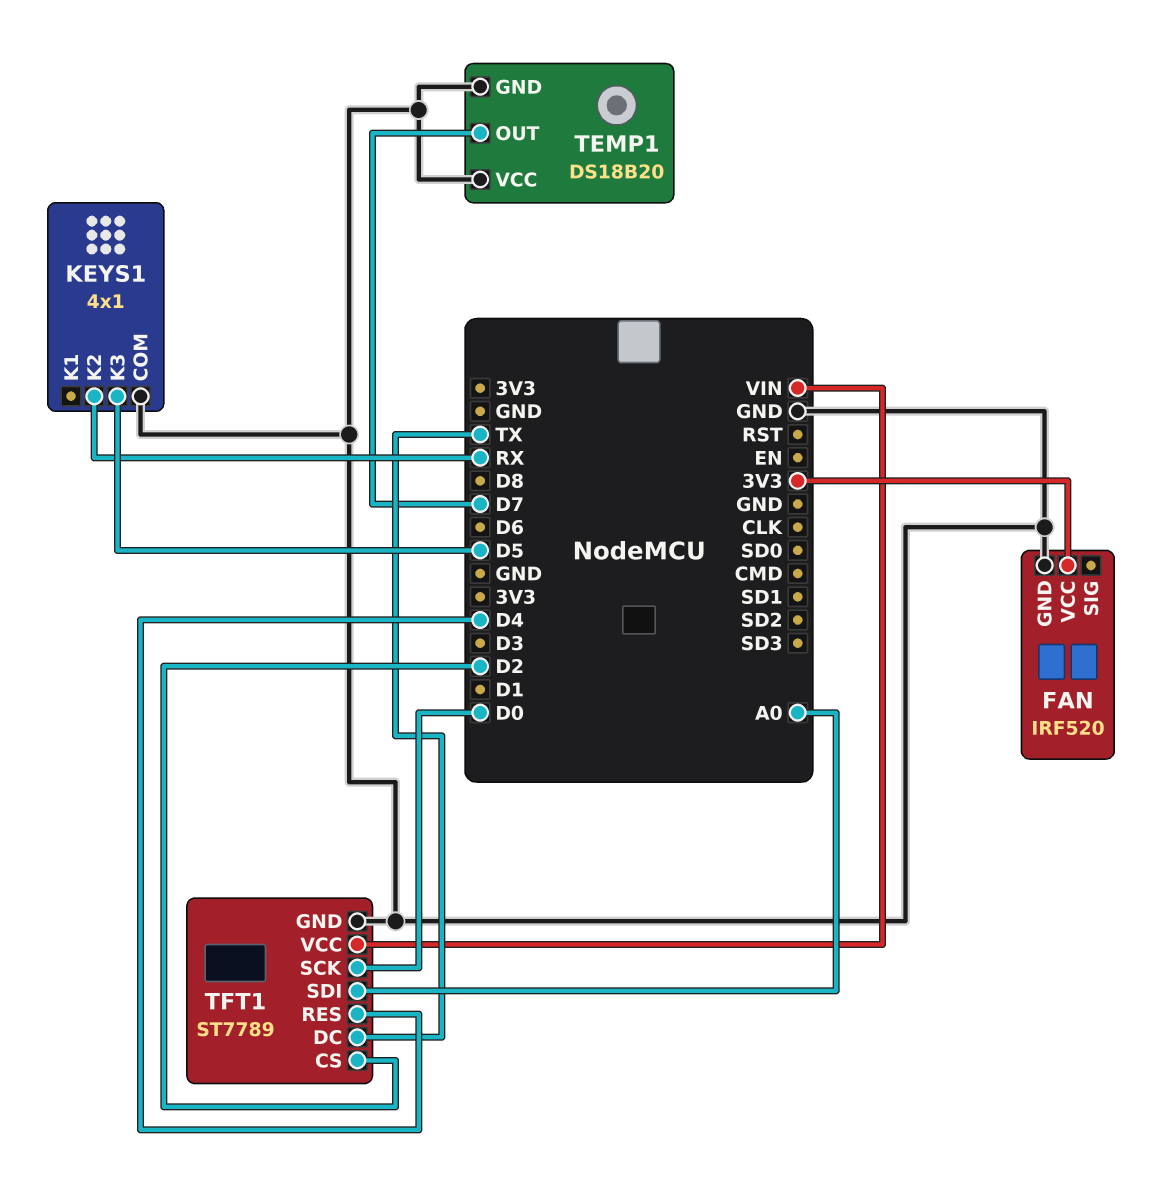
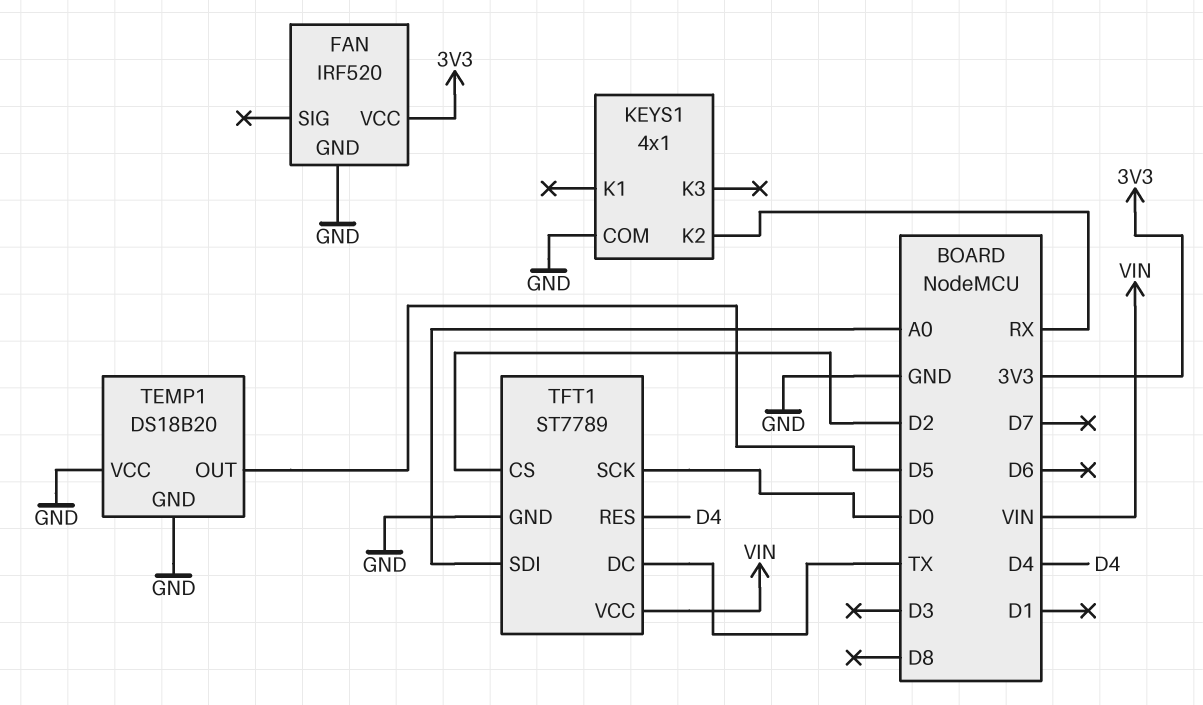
KEYS1 pin K3: D5 -> none
TEMP1 pin OUT: D7 -> D5

